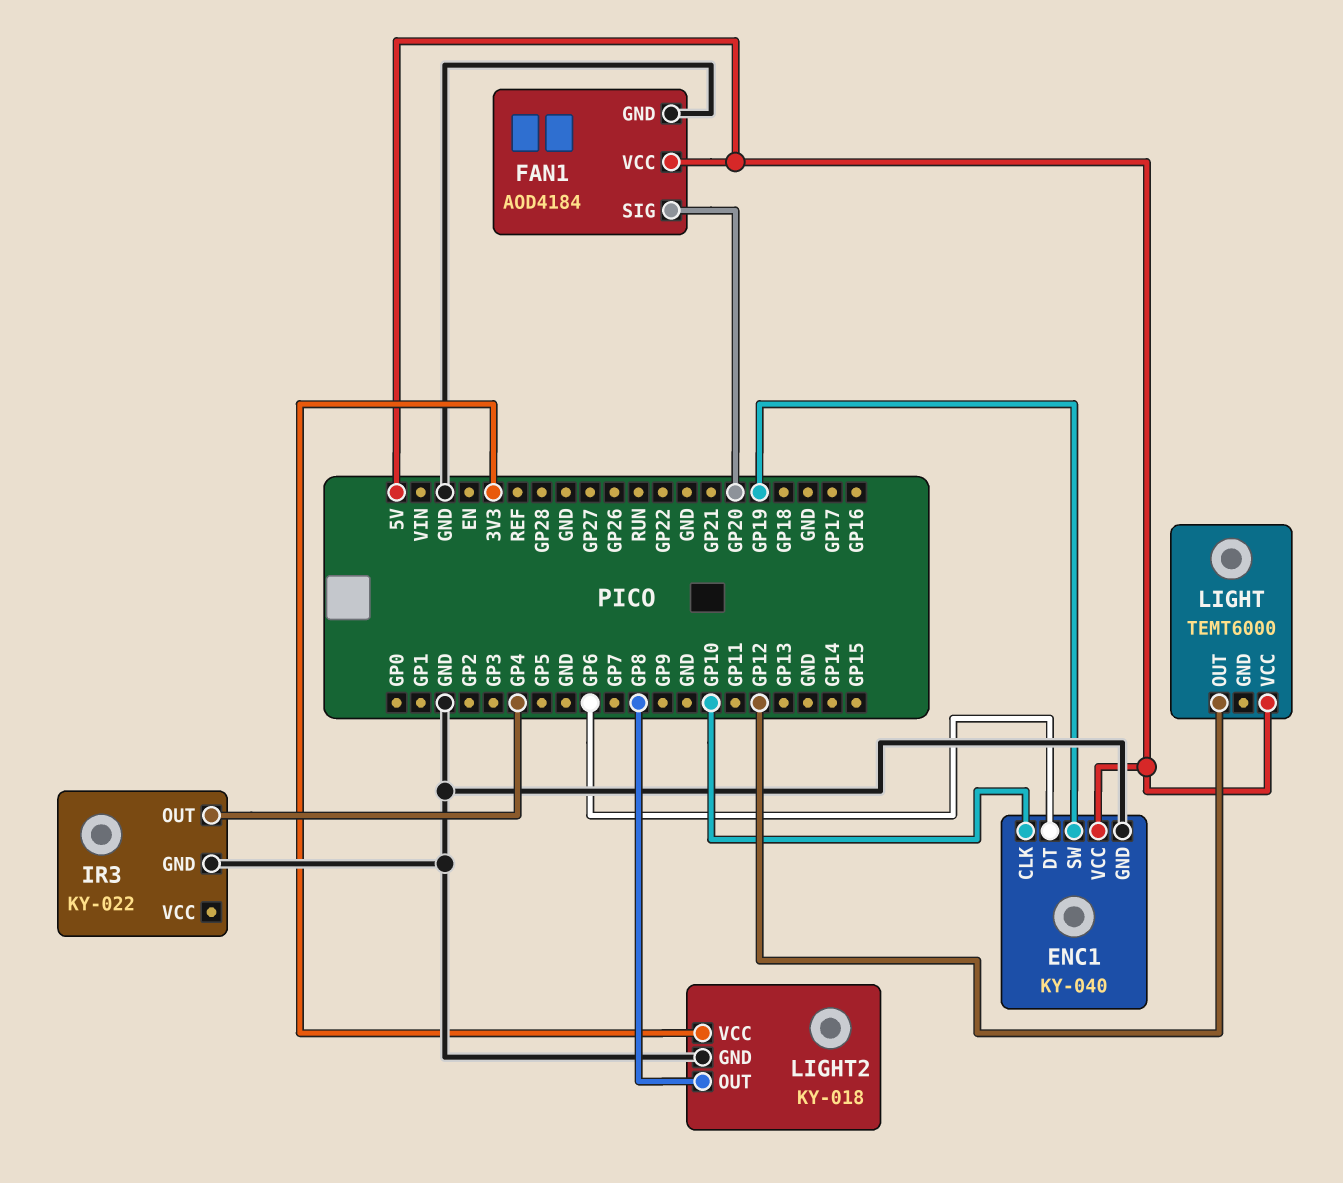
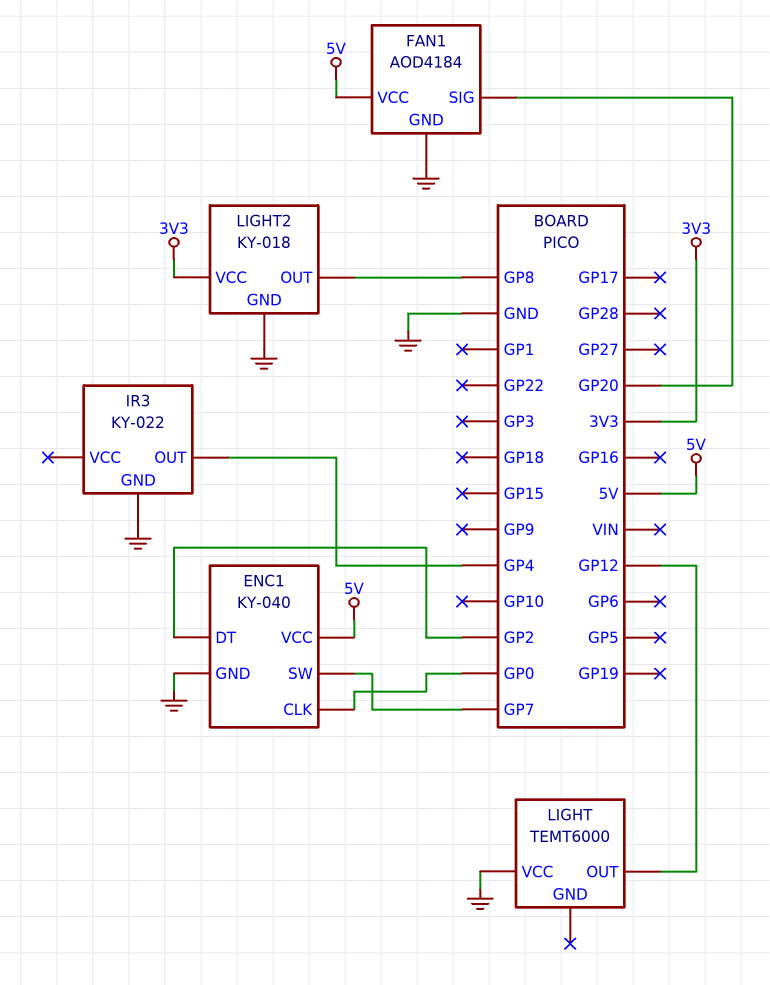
ENC1 pin CLK: GP10 -> GP0
ENC1 pin DT: GP6 -> GP2
ENC1 pin SW: GP19 -> GP7
LIGHT pin VCC: 5V -> GND

